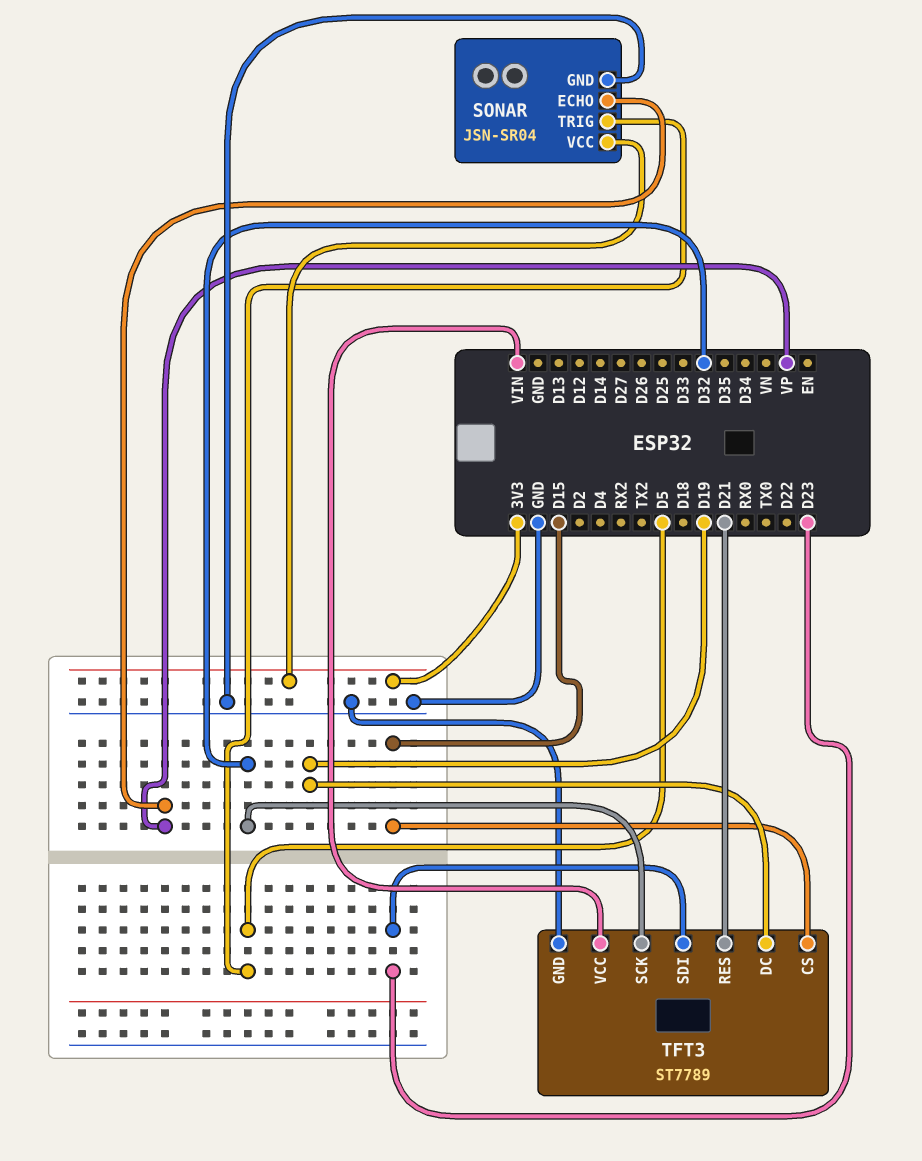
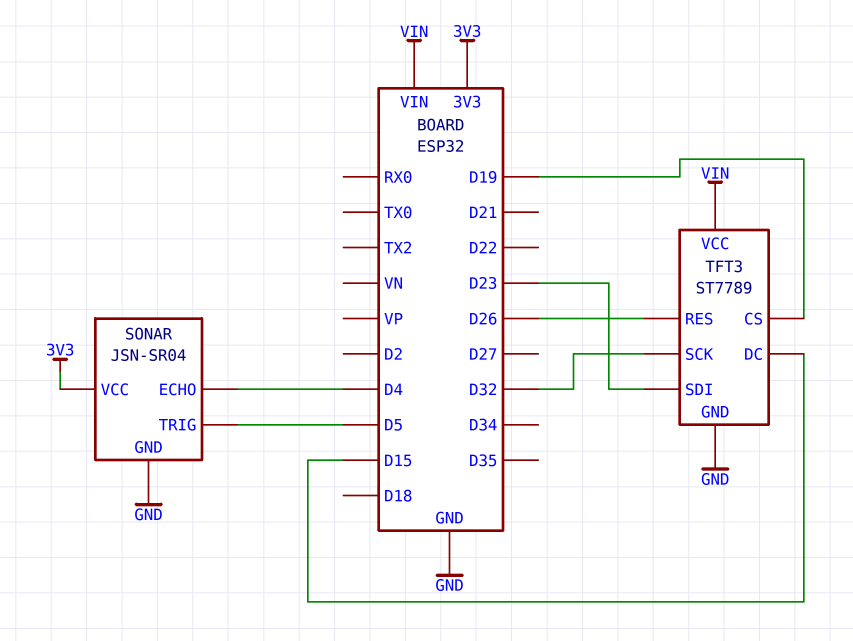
SONAR pin ECHO: VP -> D4
TFT3 pin CS: D15 -> D19
TFT3 pin DC: D19 -> D15
TFT3 pin RES: D21 -> D26

